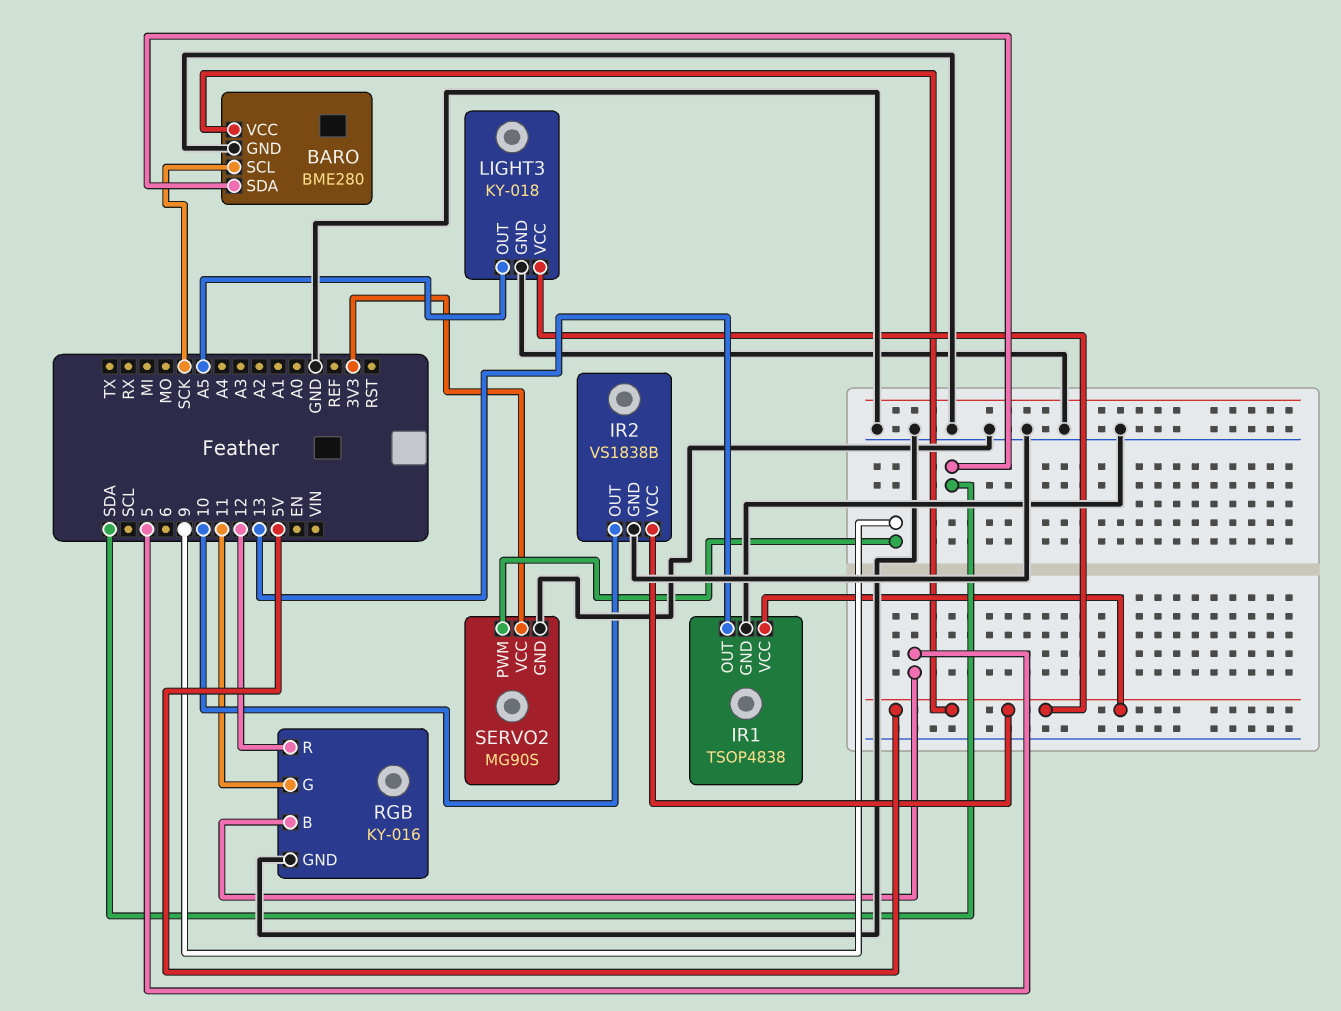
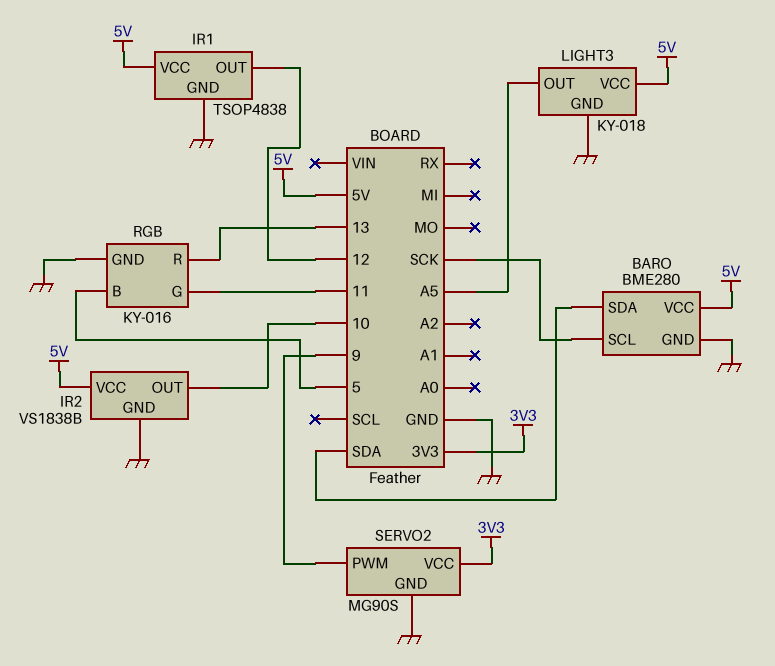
IR1 pin OUT: 13 -> 12
RGB pin R: 12 -> 13

